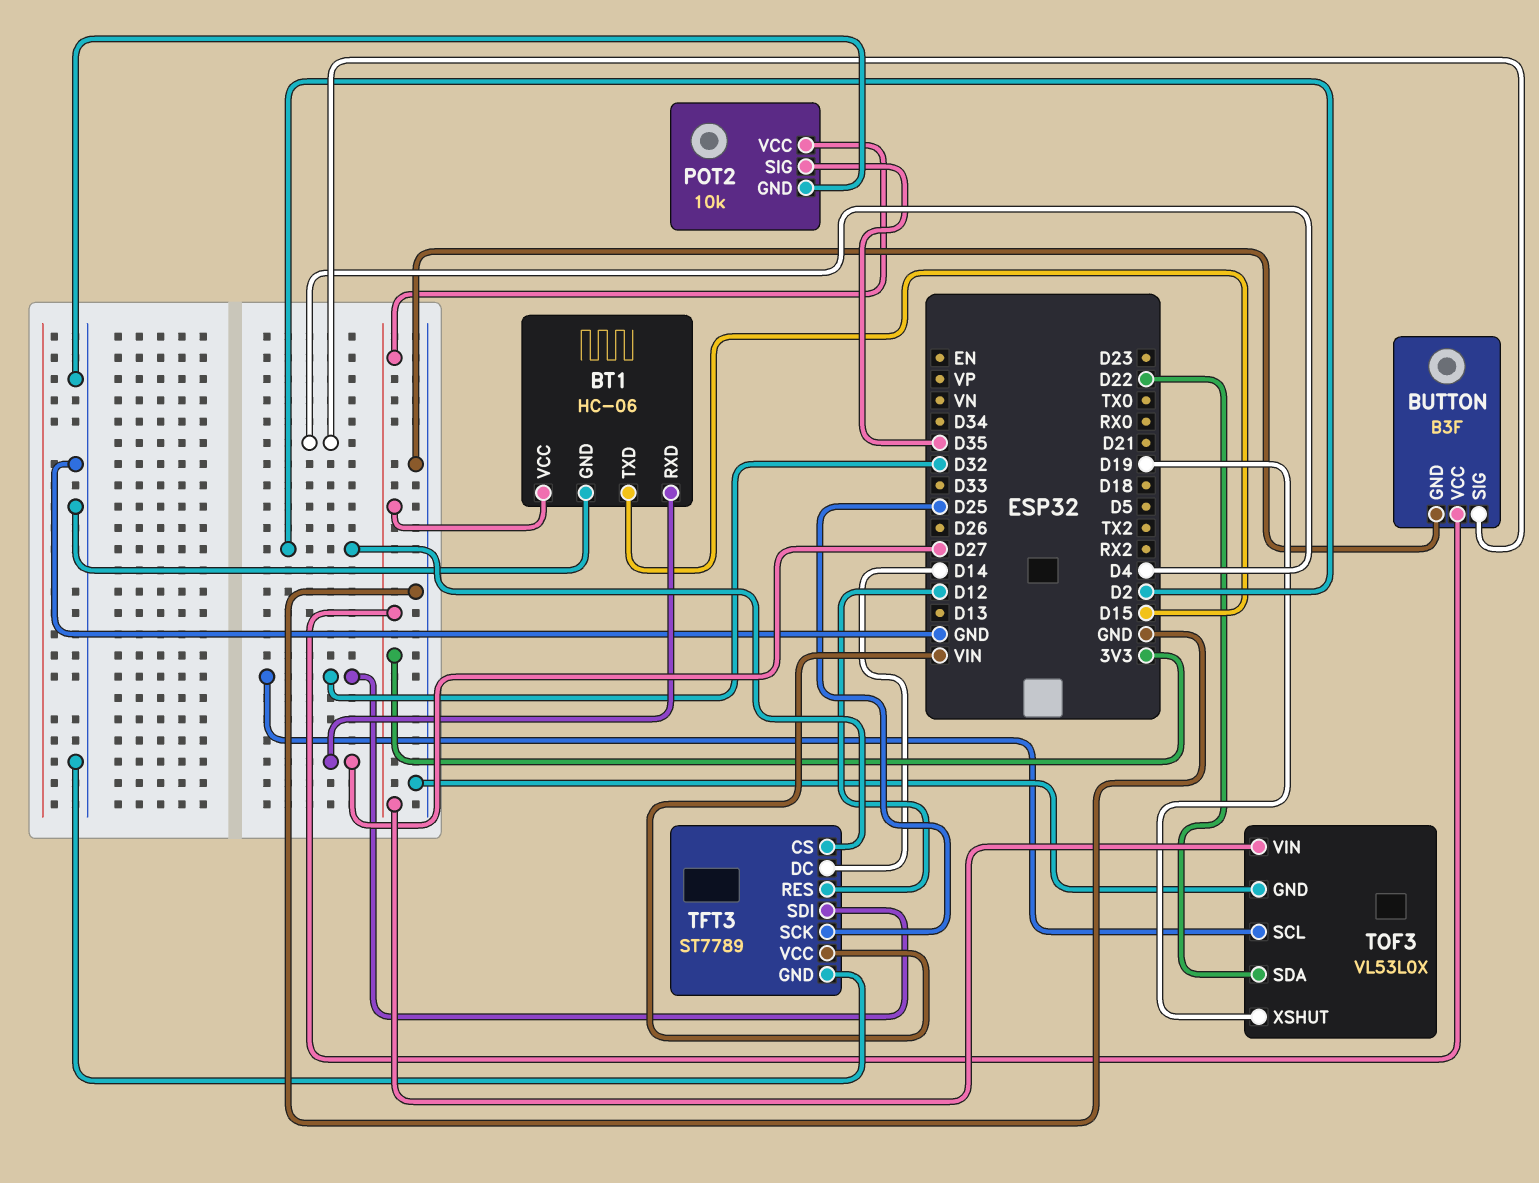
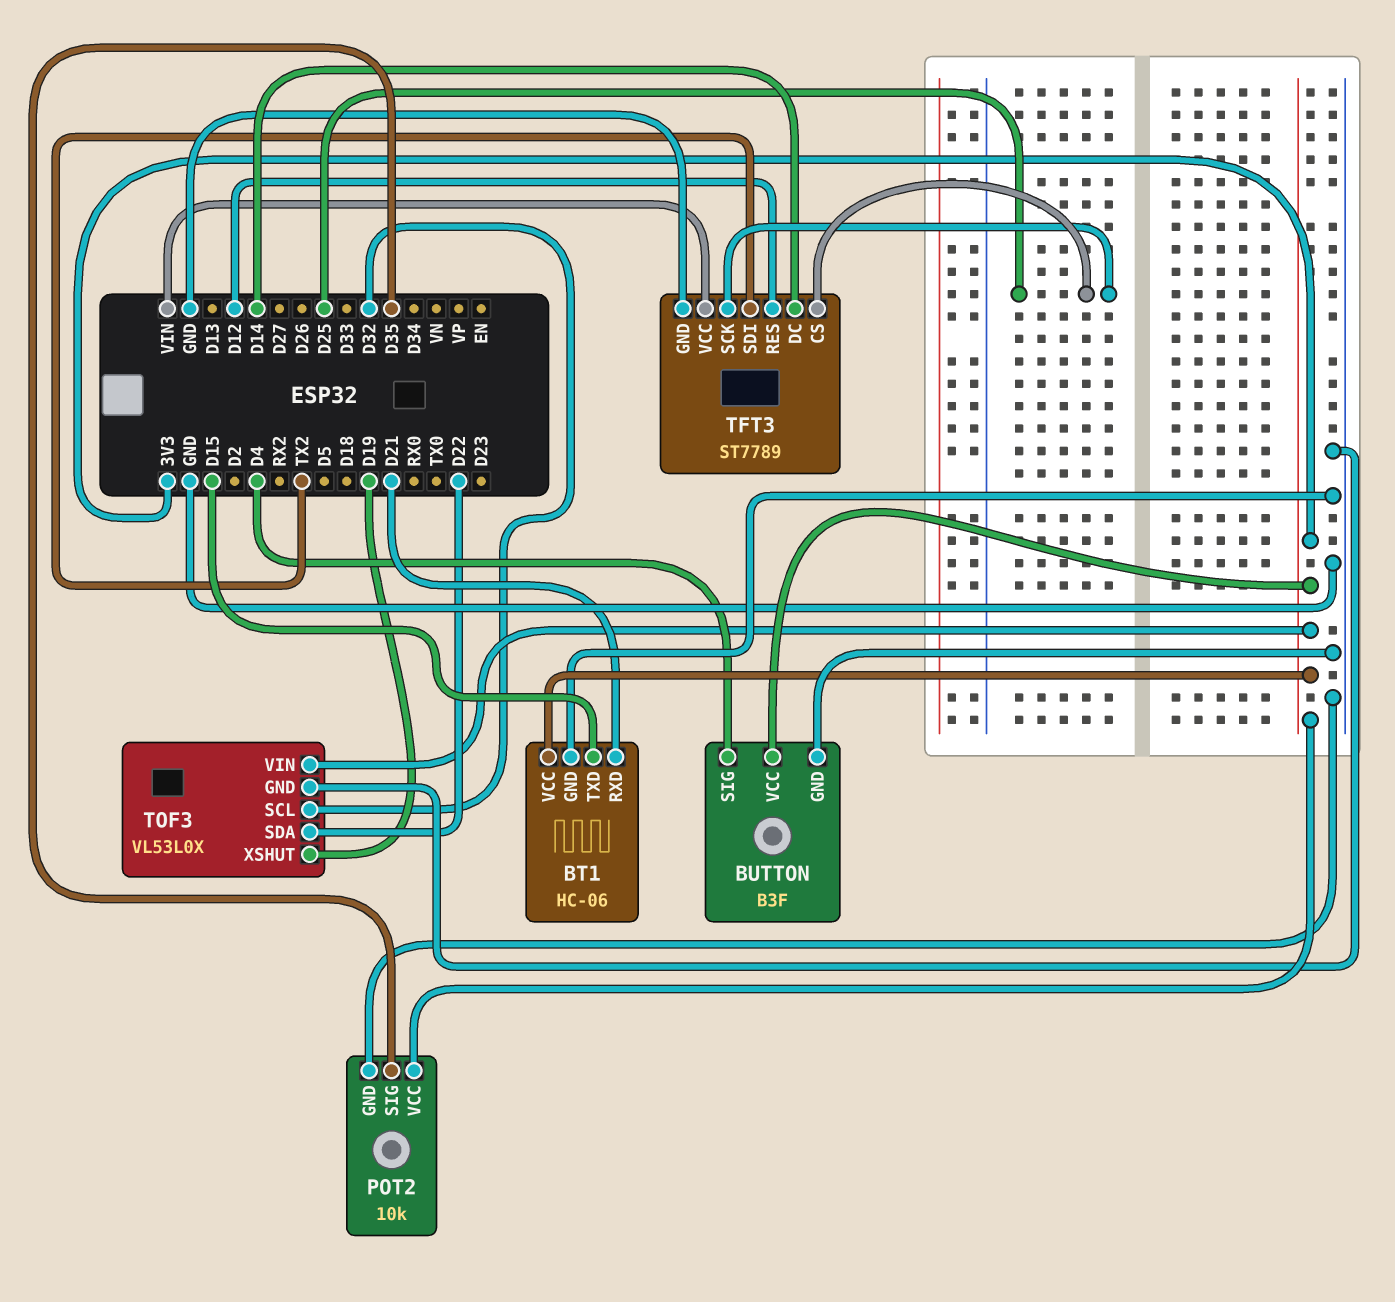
BT1 pin RXD: D27 -> D21
TFT3 pin CS: D2 -> D25
TFT3 pin SDI: D32 -> TX2

